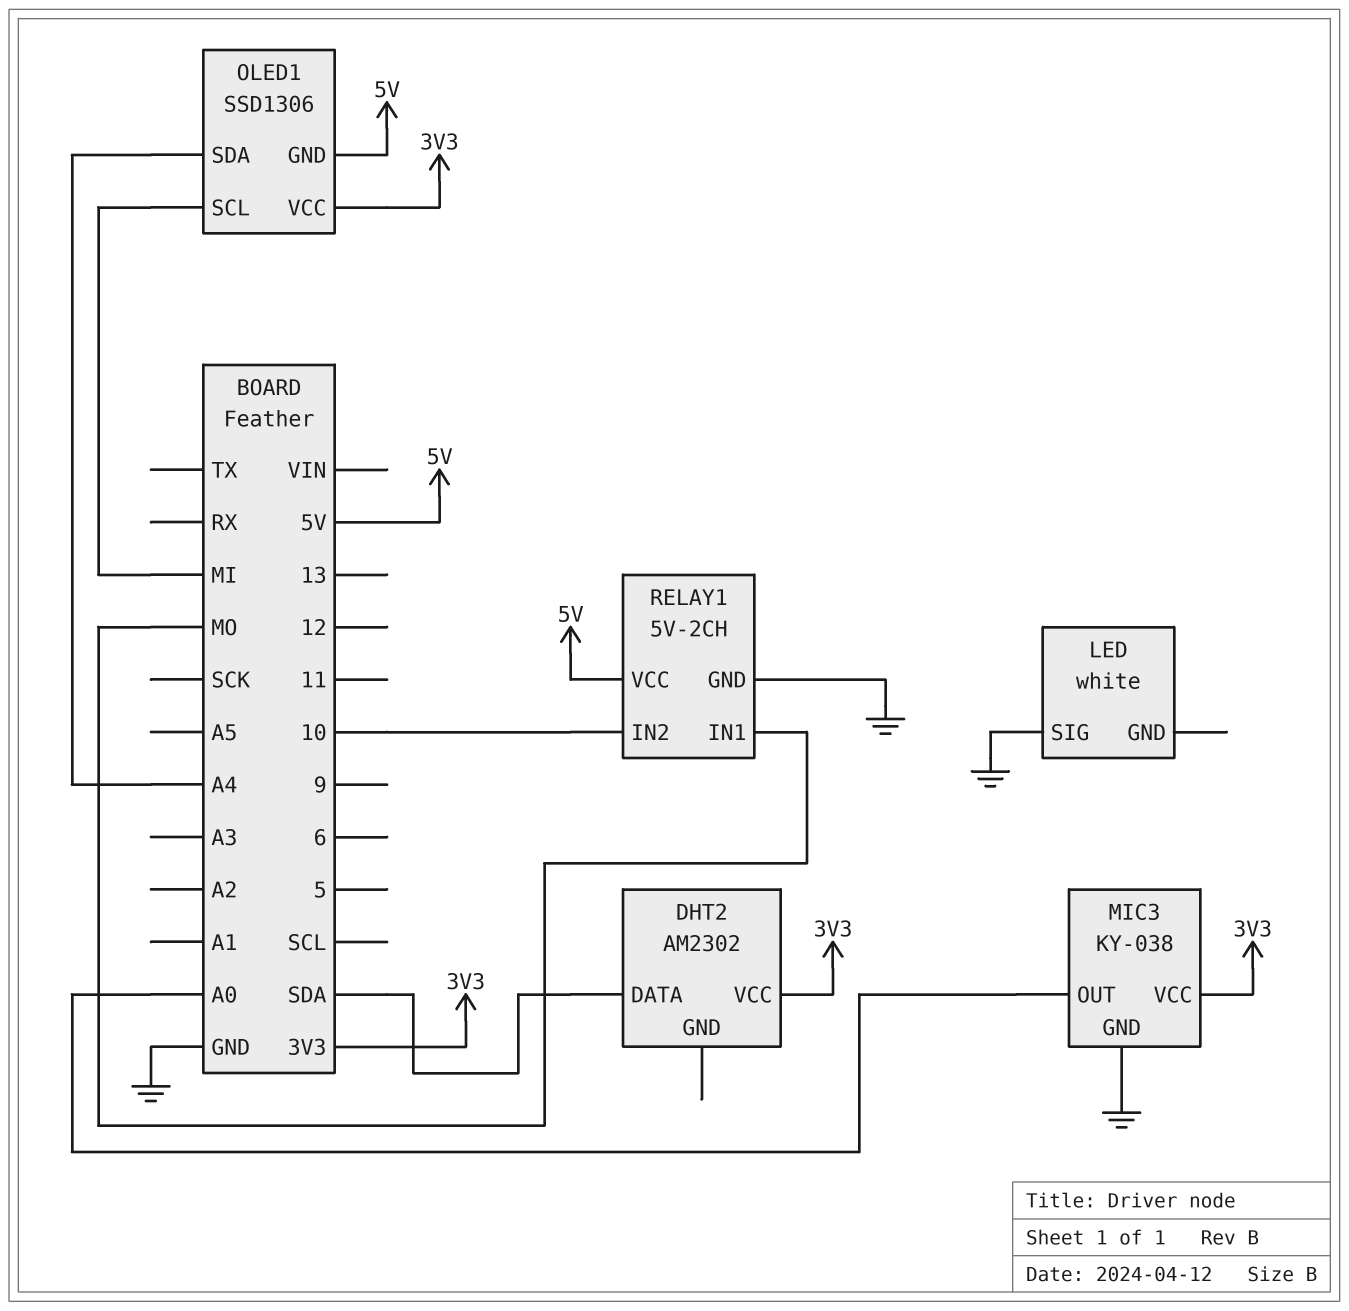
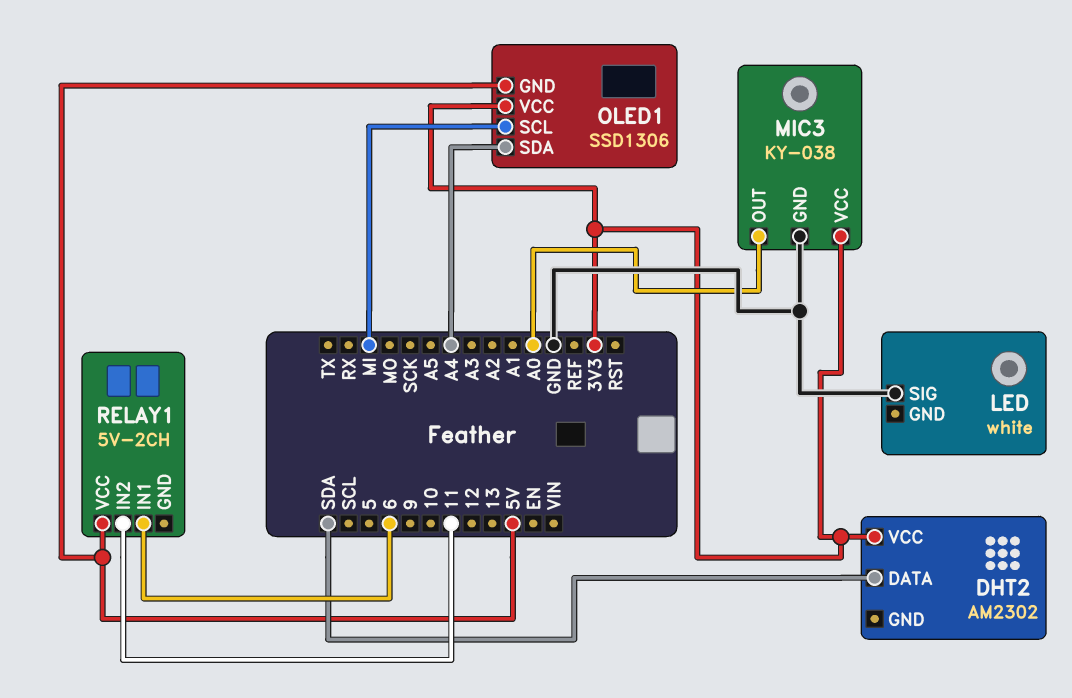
RELAY1 pin GND: GND -> none
RELAY1 pin IN1: MO -> 6
RELAY1 pin IN2: 10 -> 11

